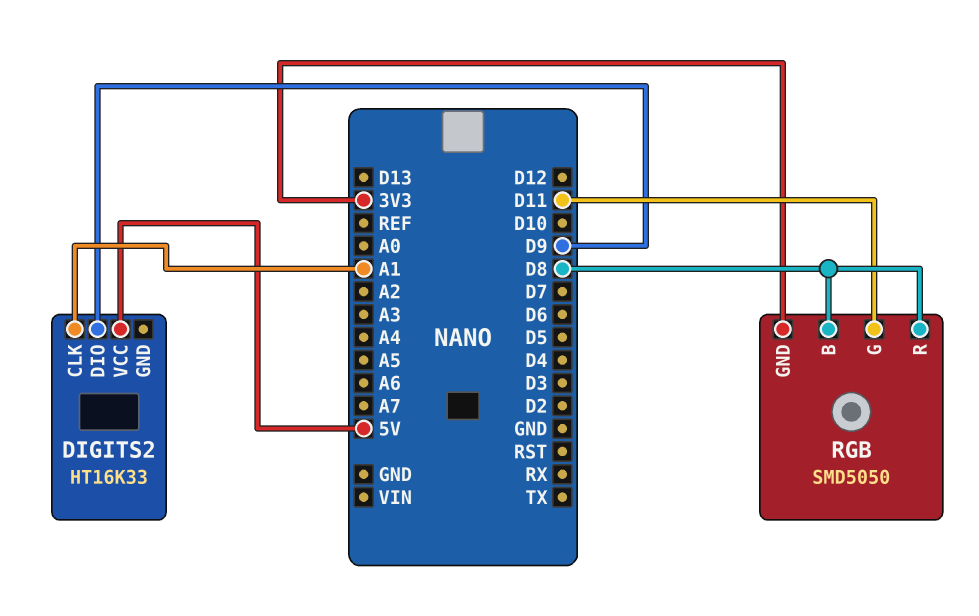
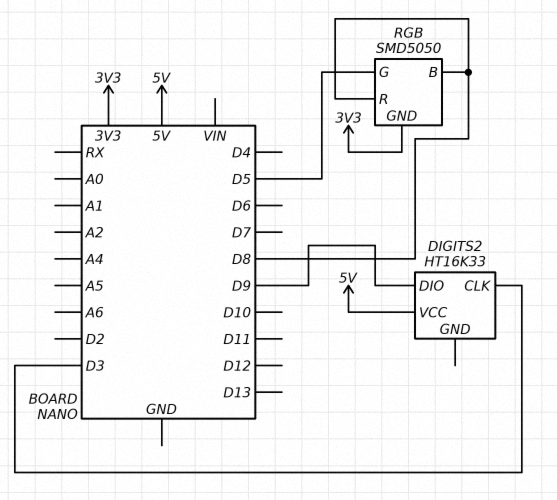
DIGITS2 pin CLK: A1 -> D3
RGB pin G: D11 -> D5

